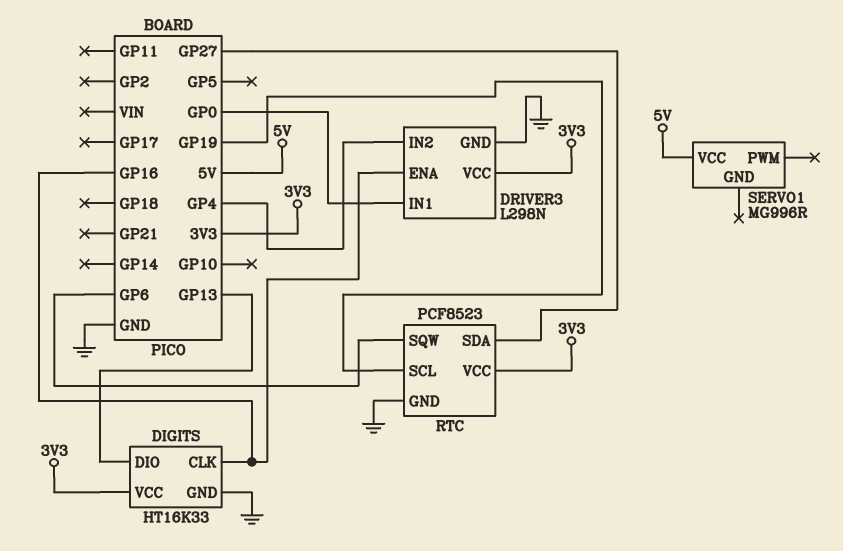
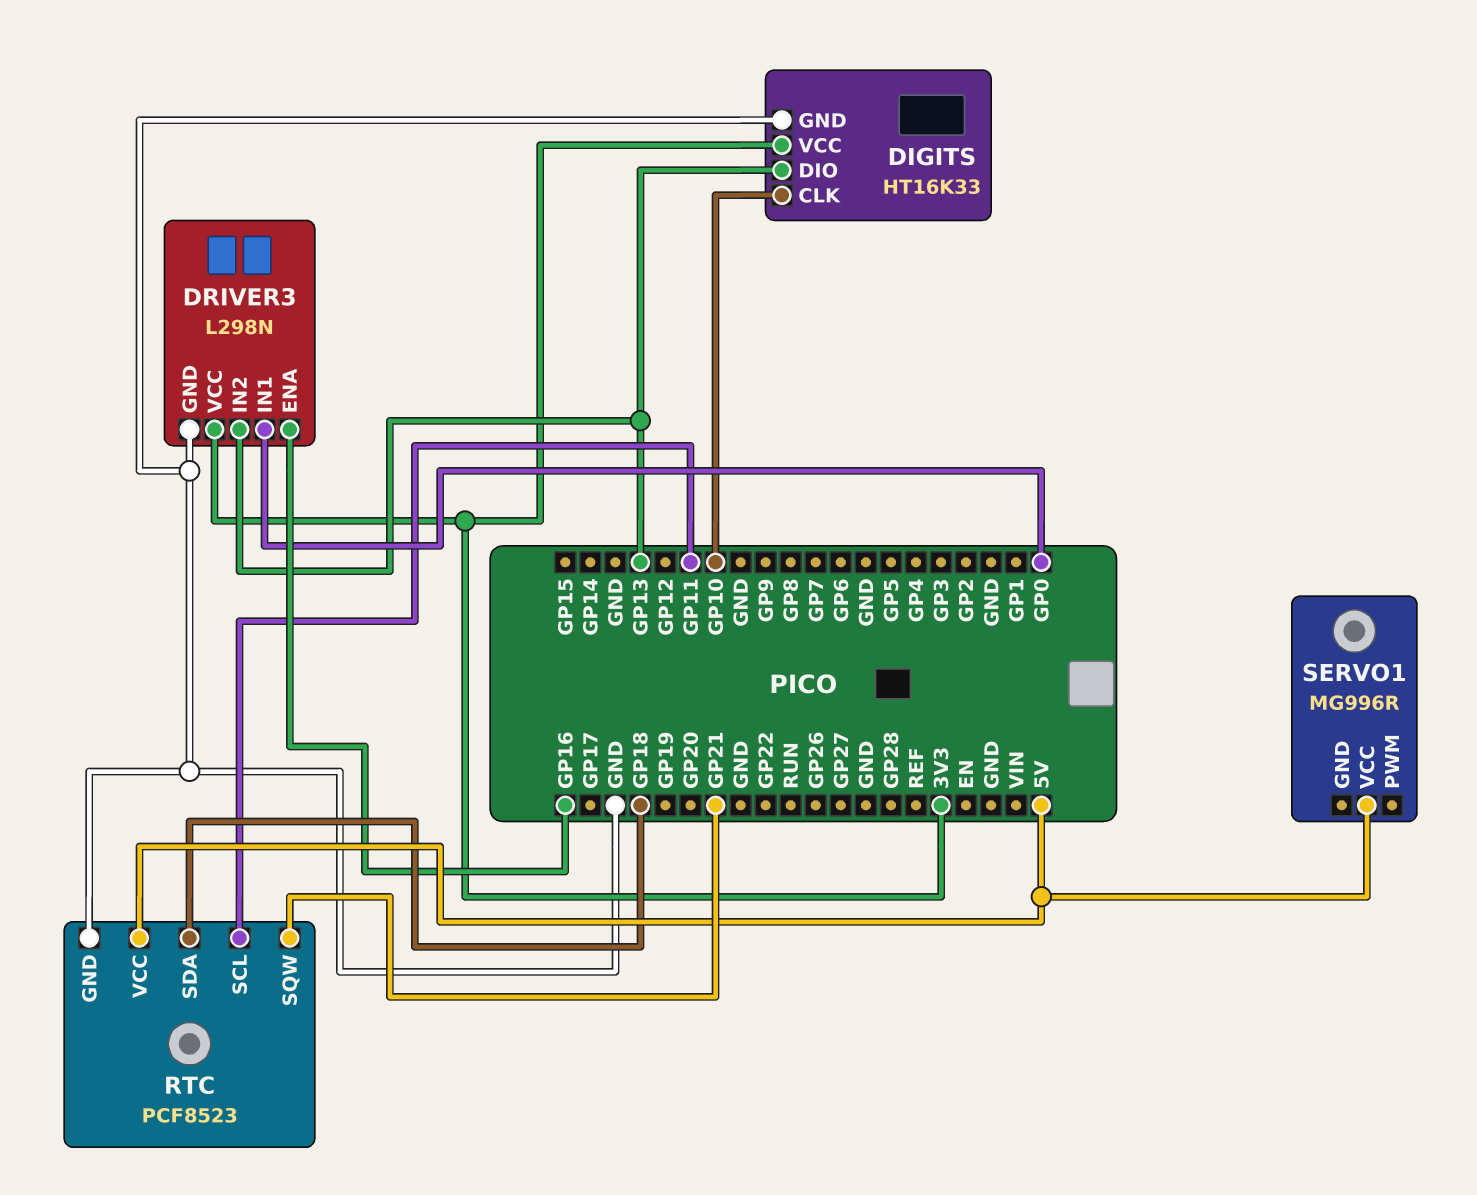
DIGITS pin CLK: GP16 -> GP10
DRIVER3 pin IN2: GP4 -> GP13
RTC pin SCL: GP19 -> GP11
RTC pin SDA: GP27 -> GP18
RTC pin SQW: GP6 -> GP21
RTC pin VCC: 3V3 -> 5V

